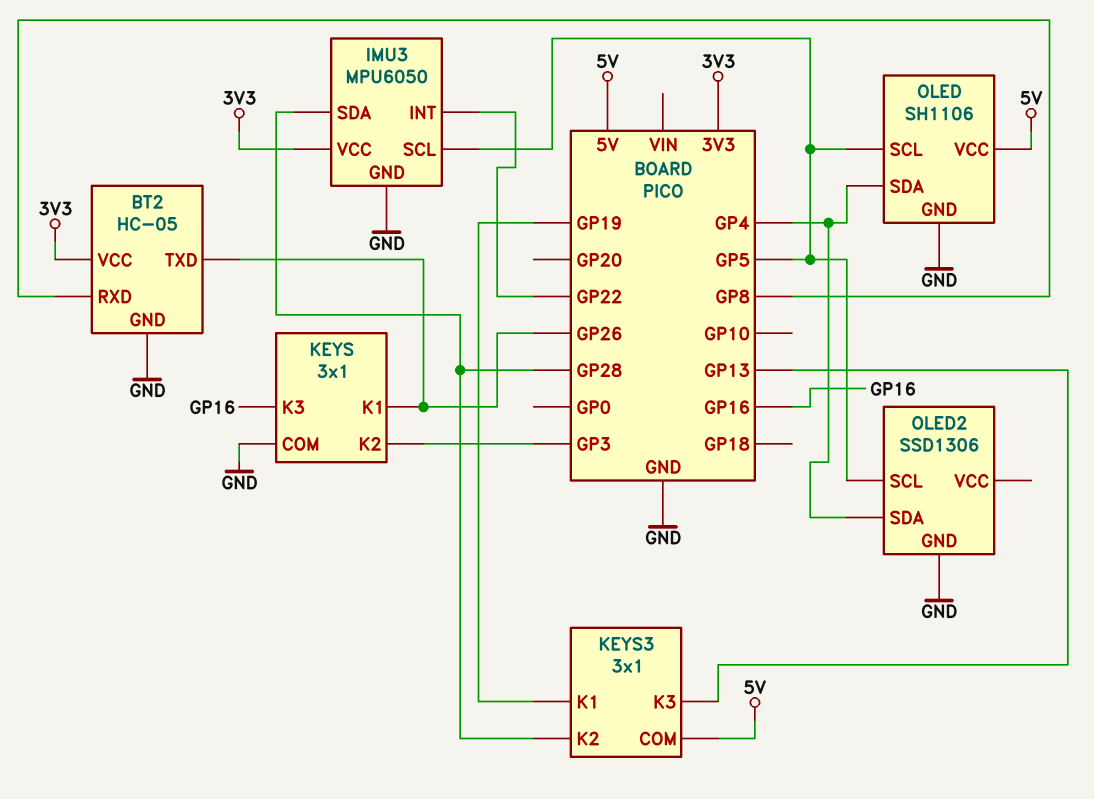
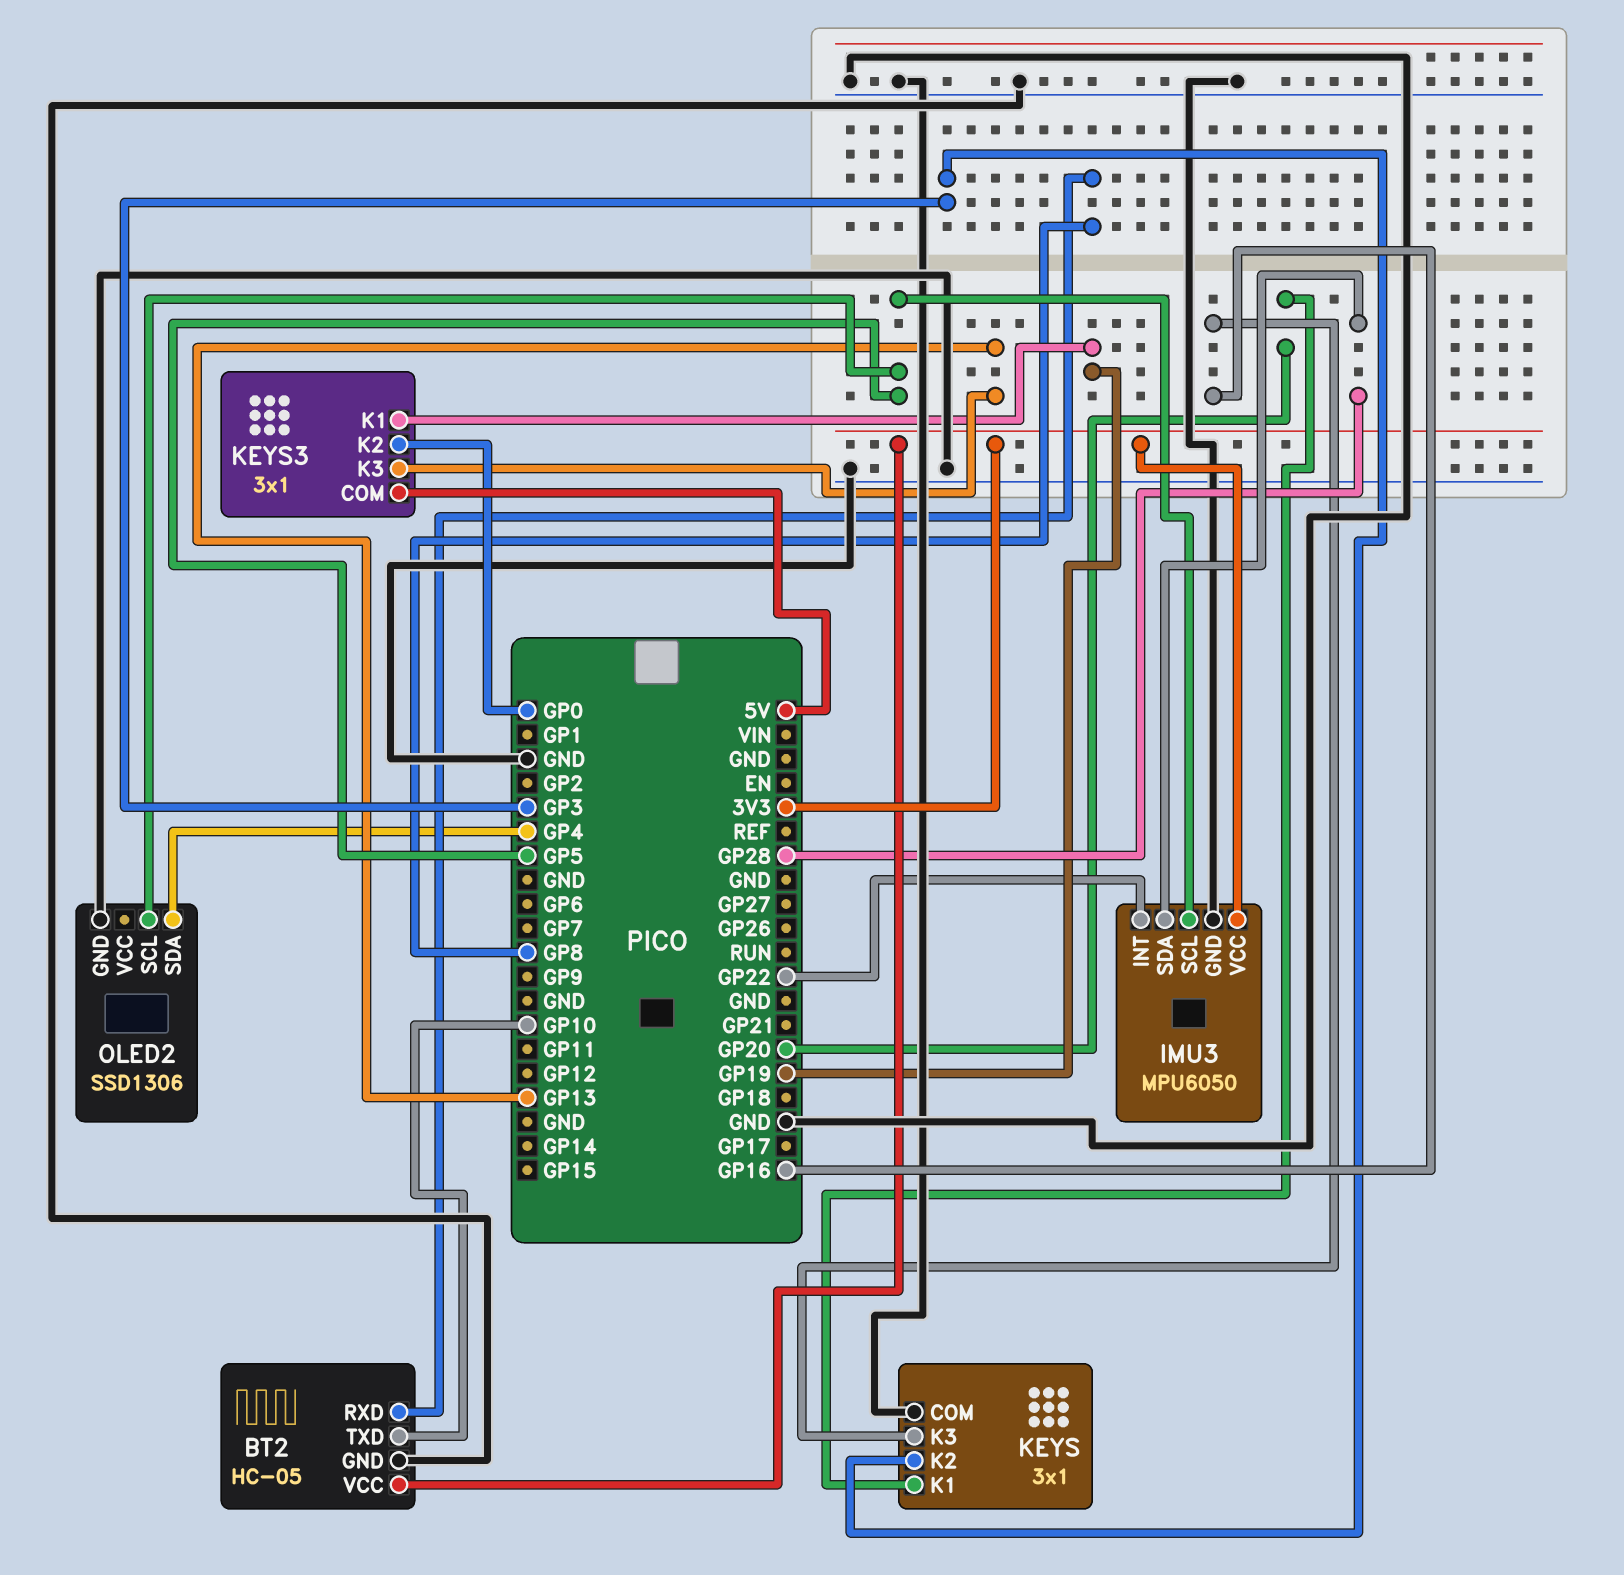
BT2 pin TXD: GP26 -> GP10
KEYS pin K1: GP26 -> GP20
KEYS3 pin K2: GP28 -> GP0
OLED: SH1106 -> none
OLED pin GND: GND -> none
OLED pin SCL: GP5 -> none
OLED pin SDA: GP4 -> none
OLED pin VCC: 5V -> none

